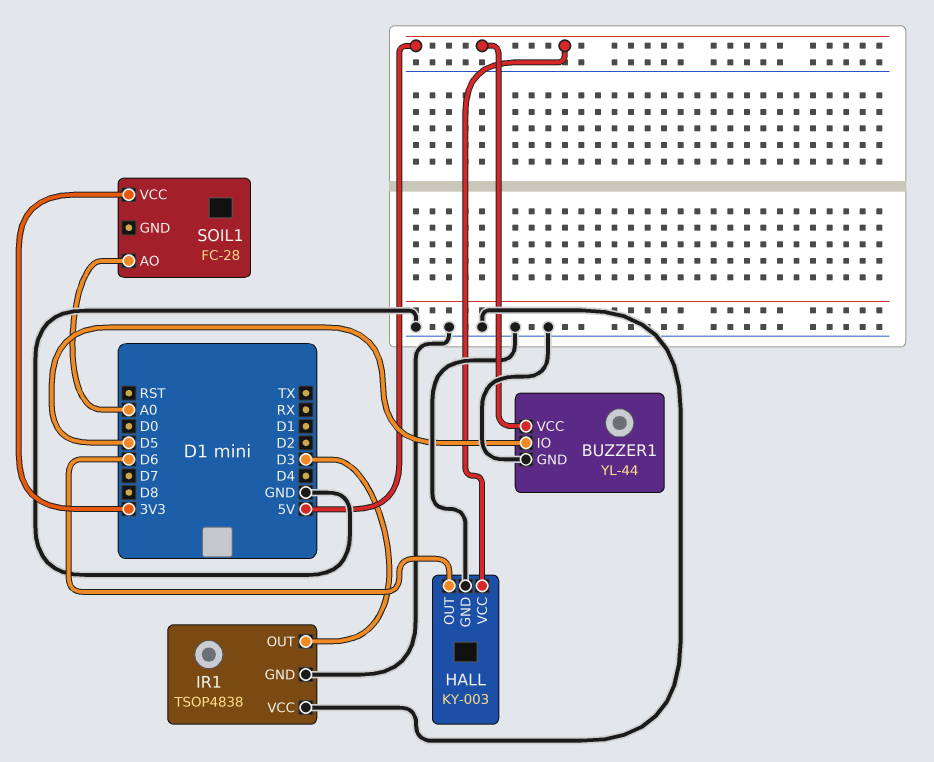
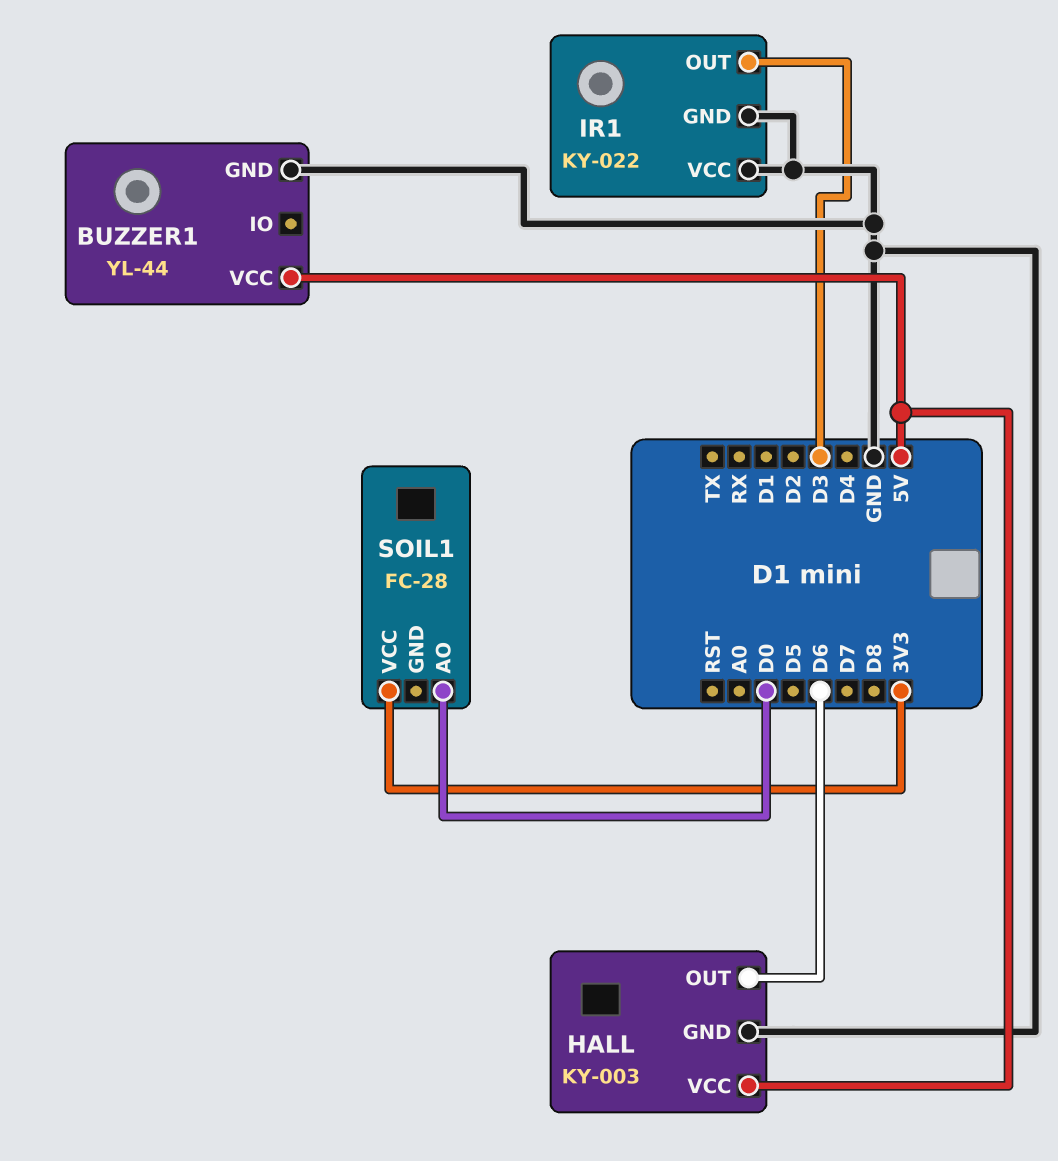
BUZZER1 pin IO: D5 -> none
IR1: TSOP4838 -> KY-022
SOIL1 pin AO: A0 -> D0

